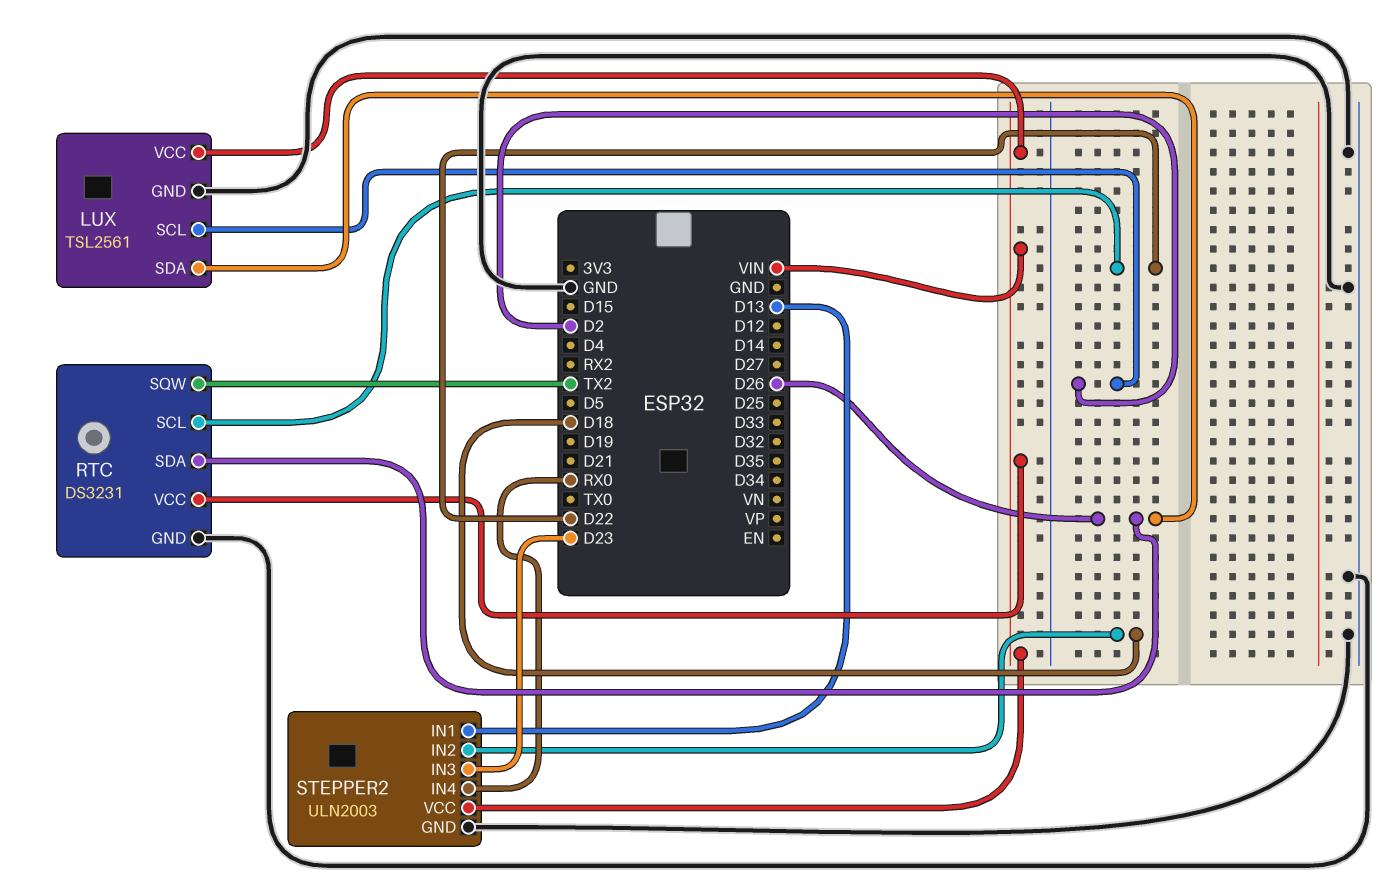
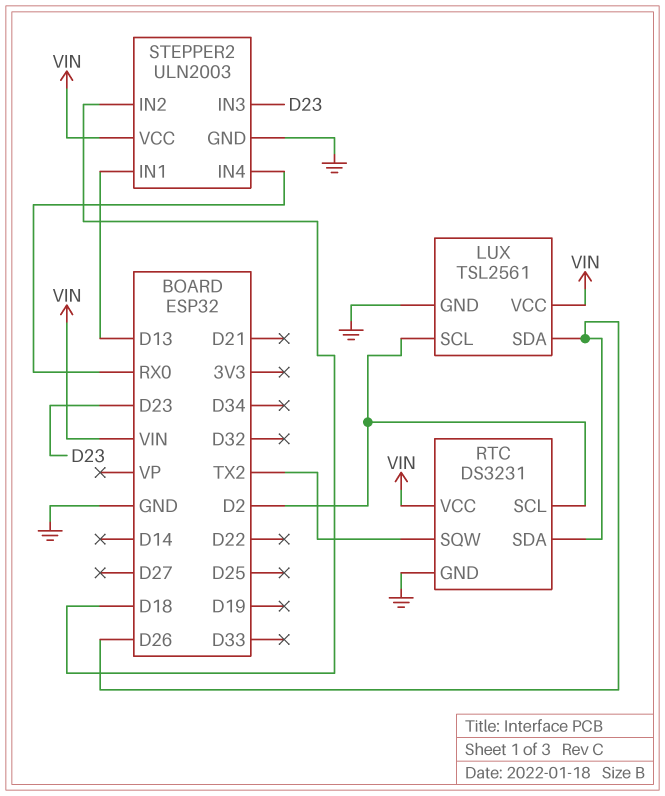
RTC pin SCL: D22 -> D2

